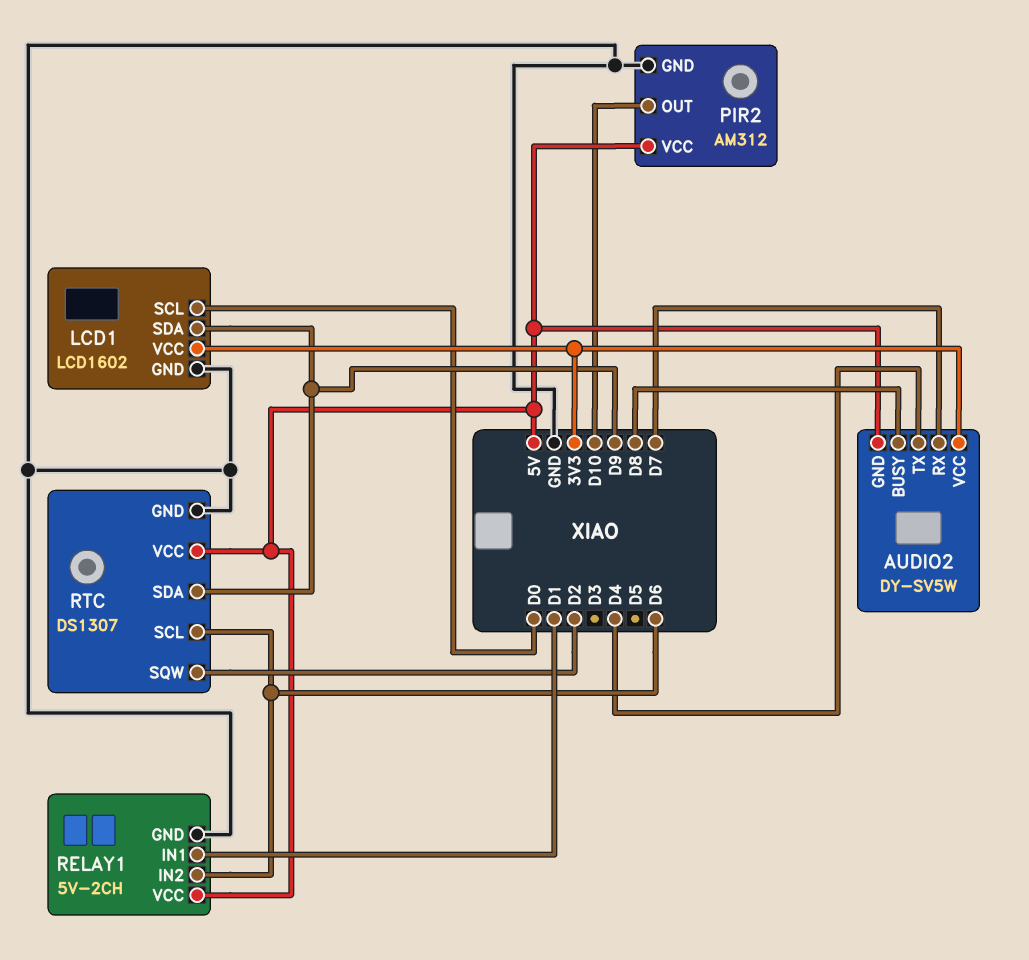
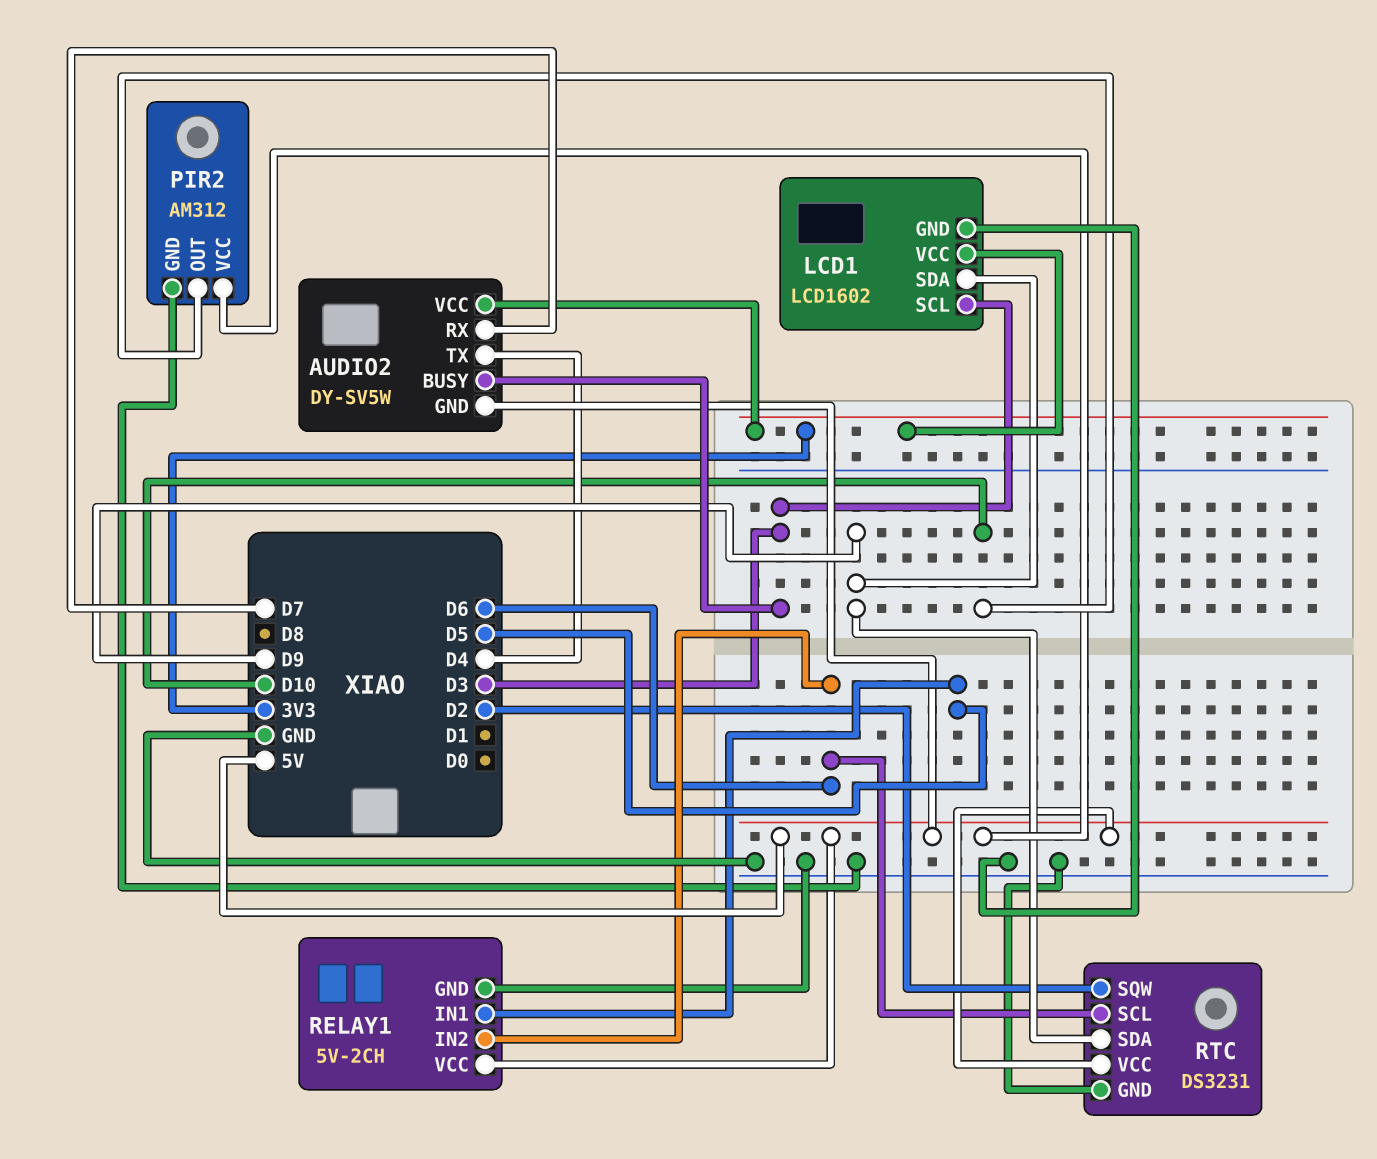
AUDIO2 pin BUSY: D8 -> D3
LCD1 pin SCL: D0 -> D3
RELAY1 pin IN1: D1 -> D5
RTC: DS1307 -> DS3231

